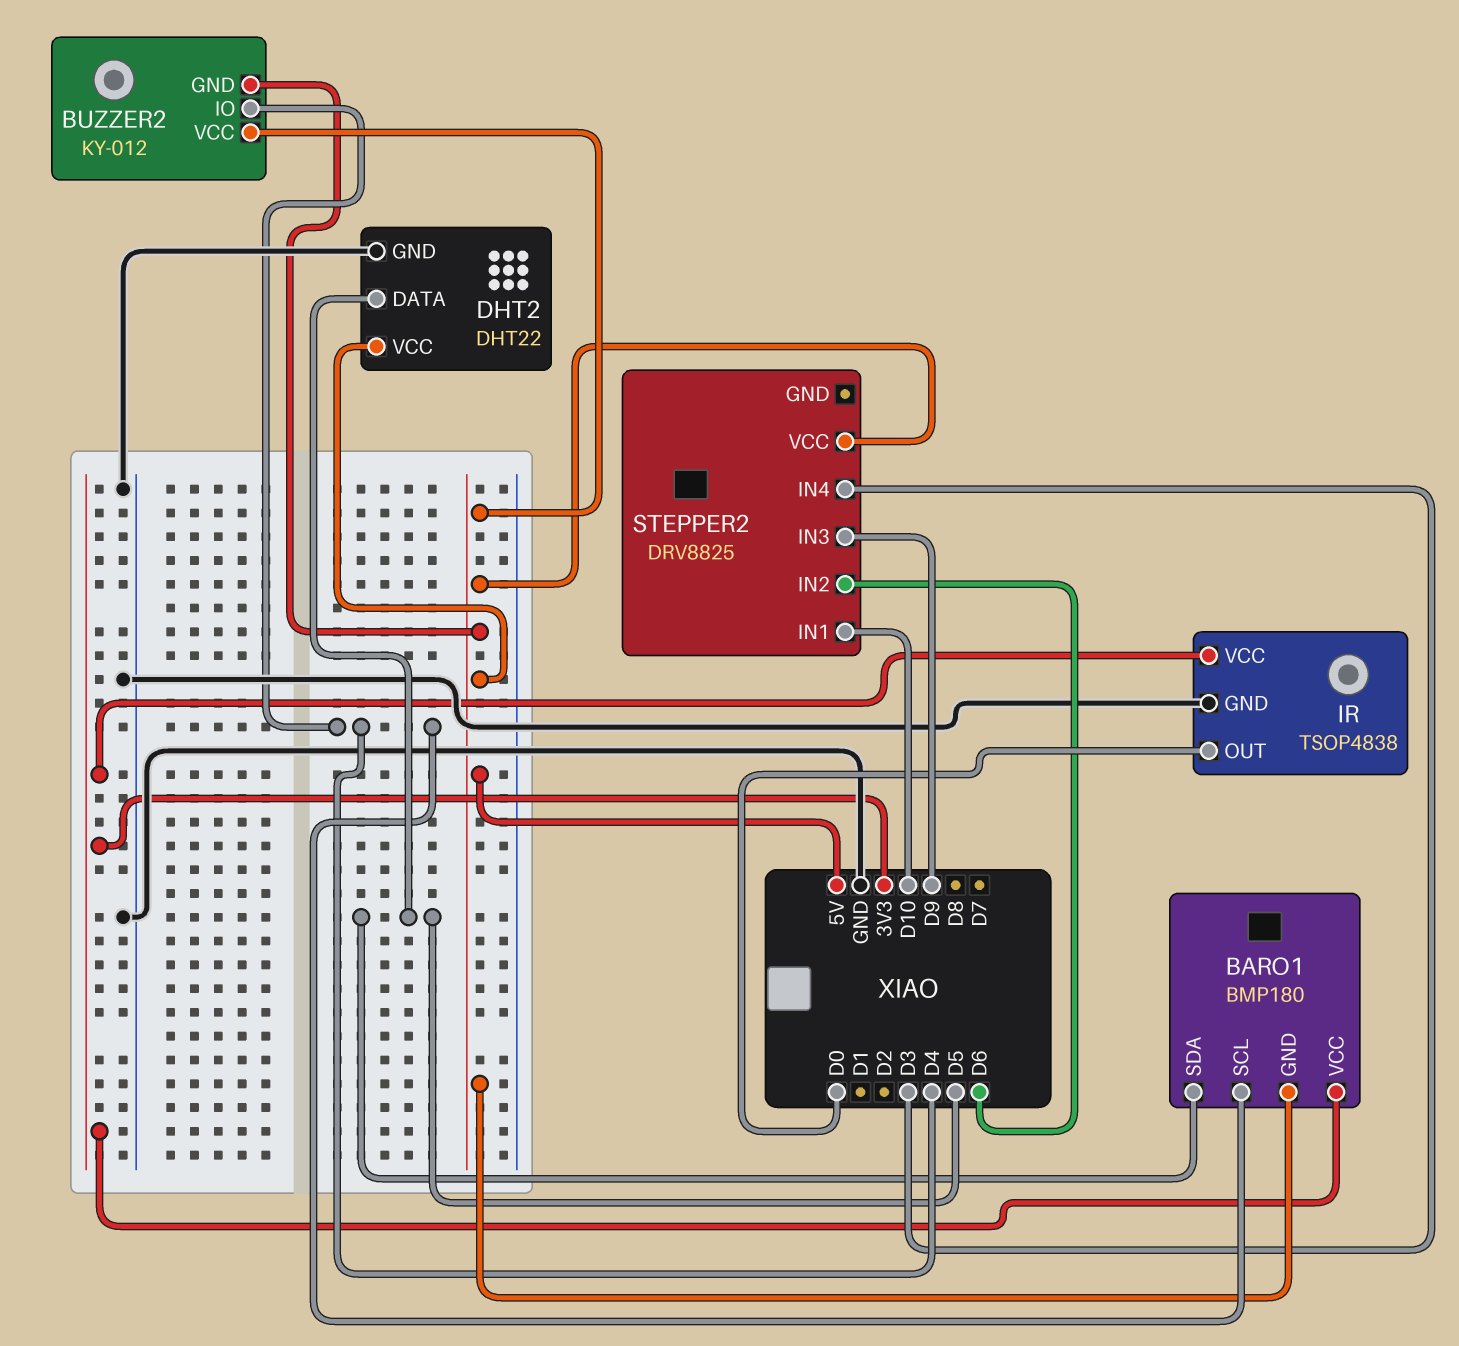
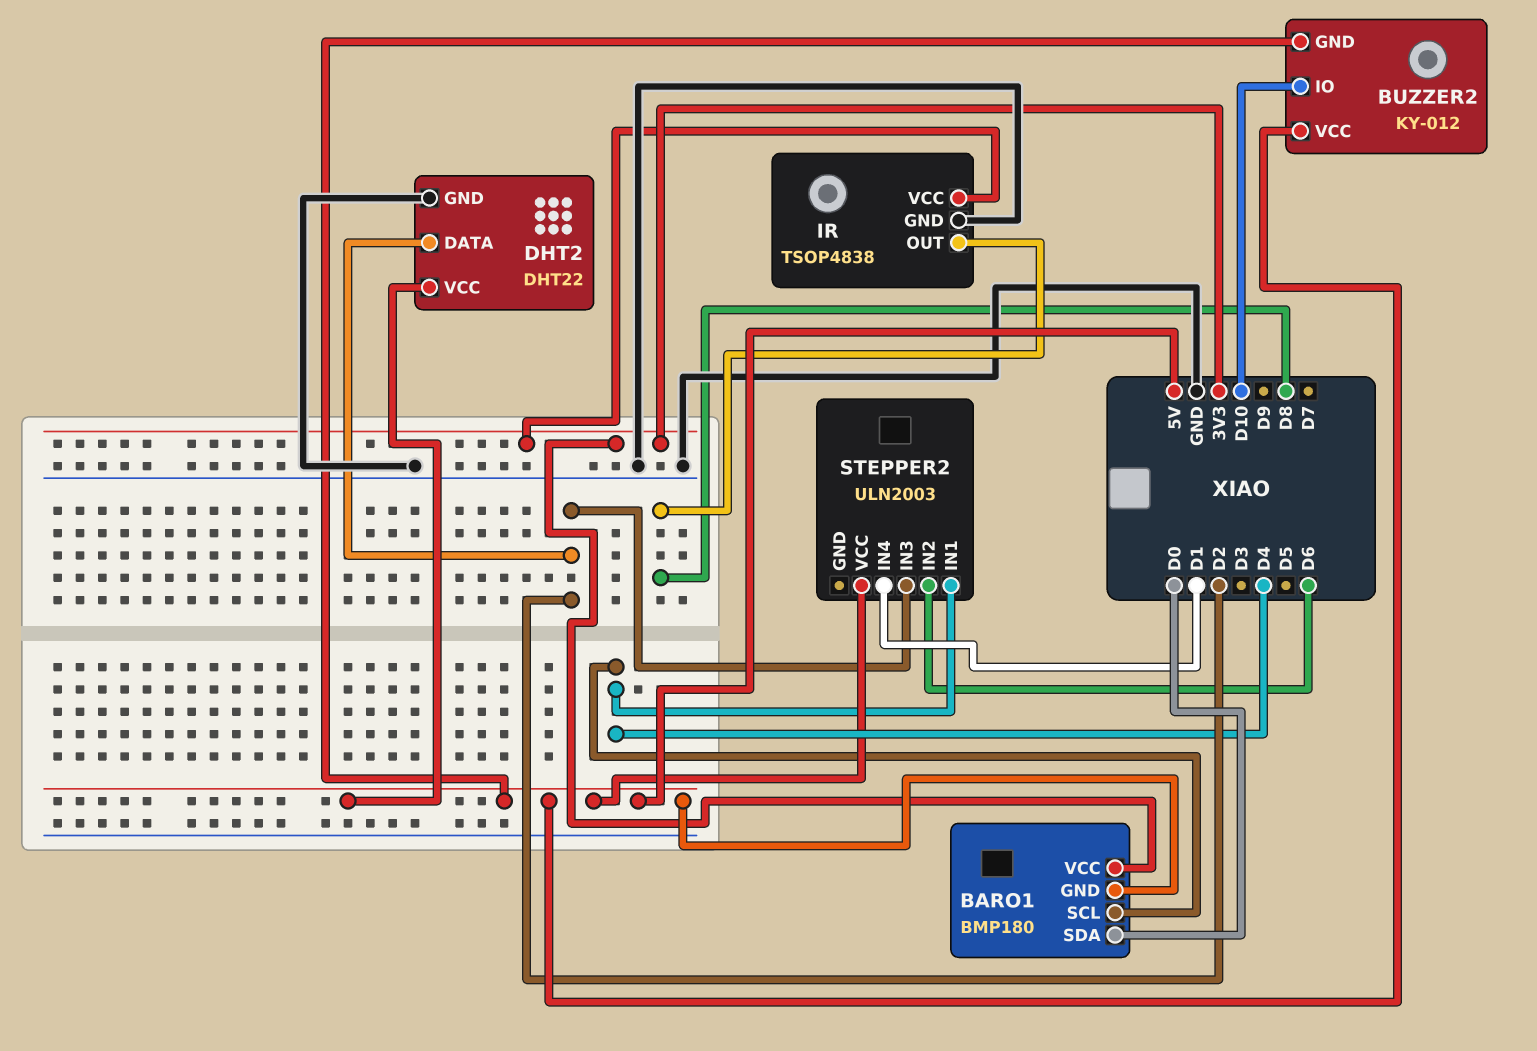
BARO1 pin SDA: D5 -> D0
BUZZER2 pin IO: D4 -> D10
DHT2 pin DATA: D5 -> D2
IR pin OUT: D0 -> D8
STEPPER2: DRV8825 -> ULN2003
STEPPER2 pin IN1: D10 -> D4
STEPPER2 pin IN3: D9 -> D2
STEPPER2 pin IN4: D3 -> D1

